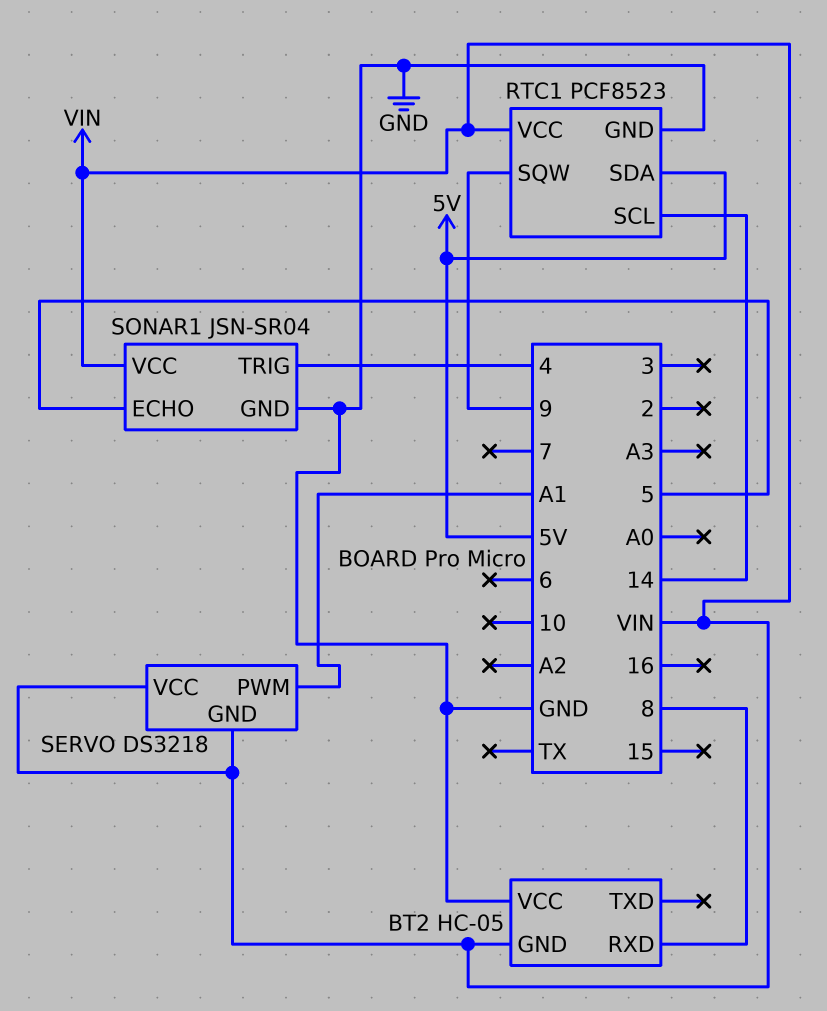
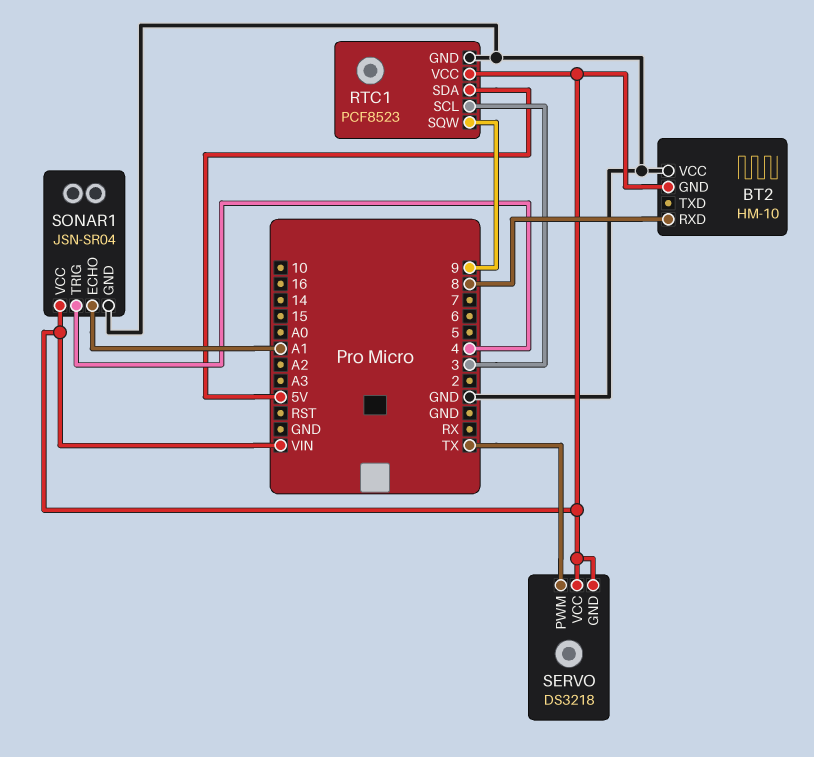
BT2: HC-05 -> HM-10
RTC1 pin SCL: 14 -> 3
SERVO pin PWM: A1 -> TX
SONAR1 pin ECHO: 5 -> A1

